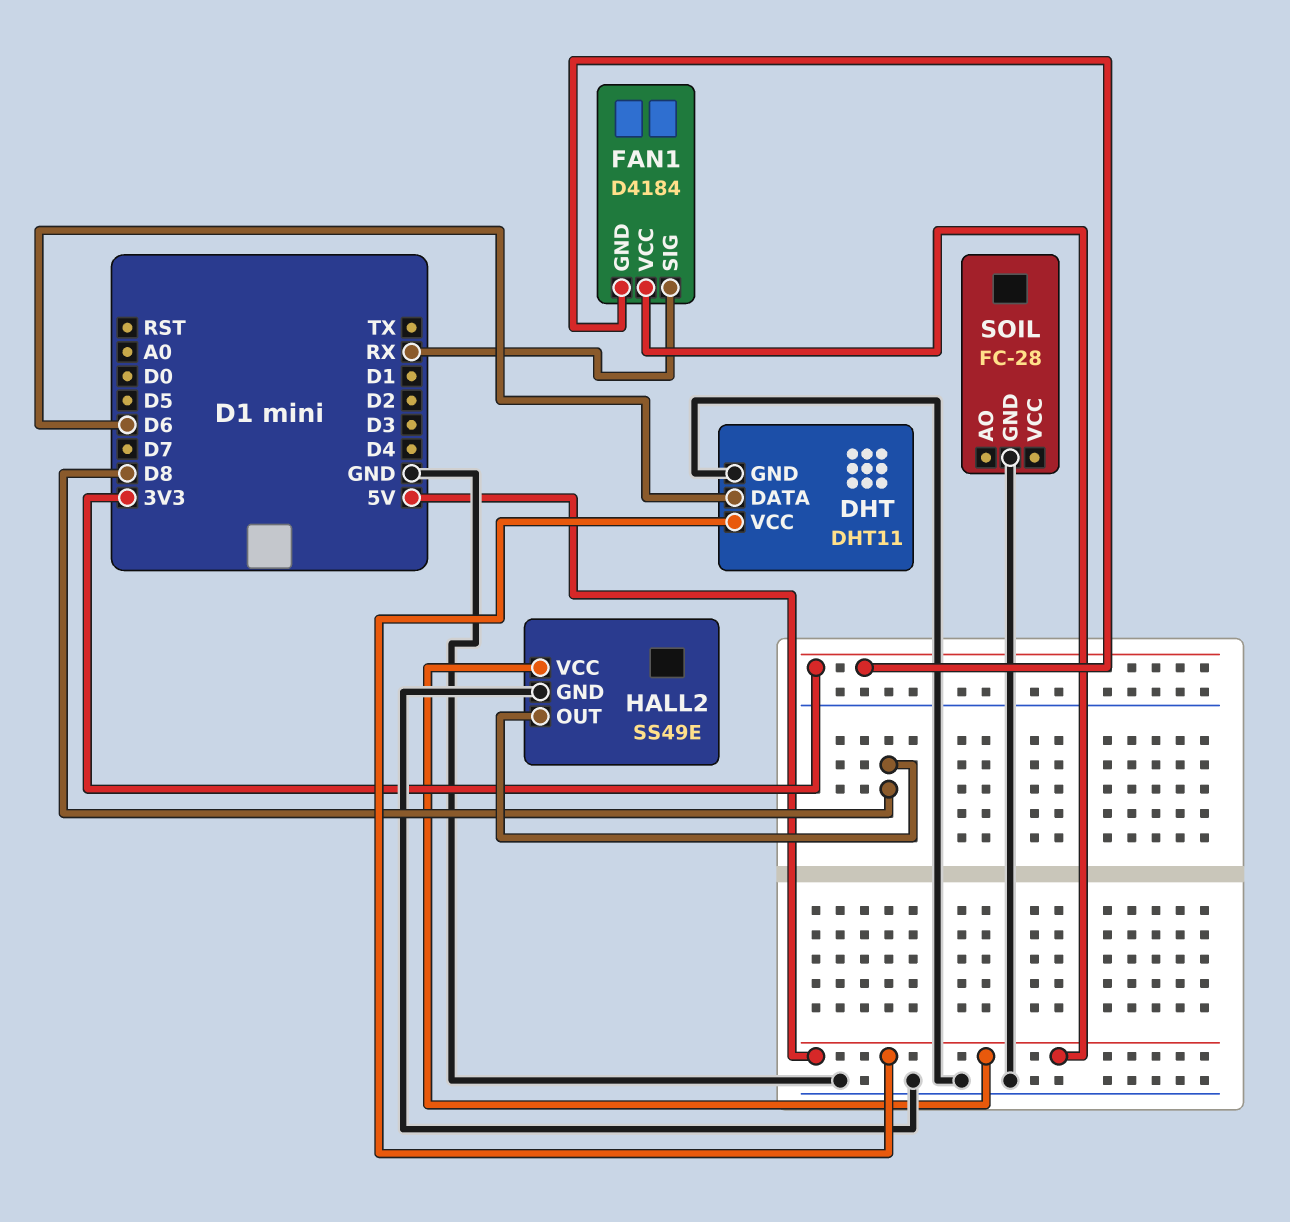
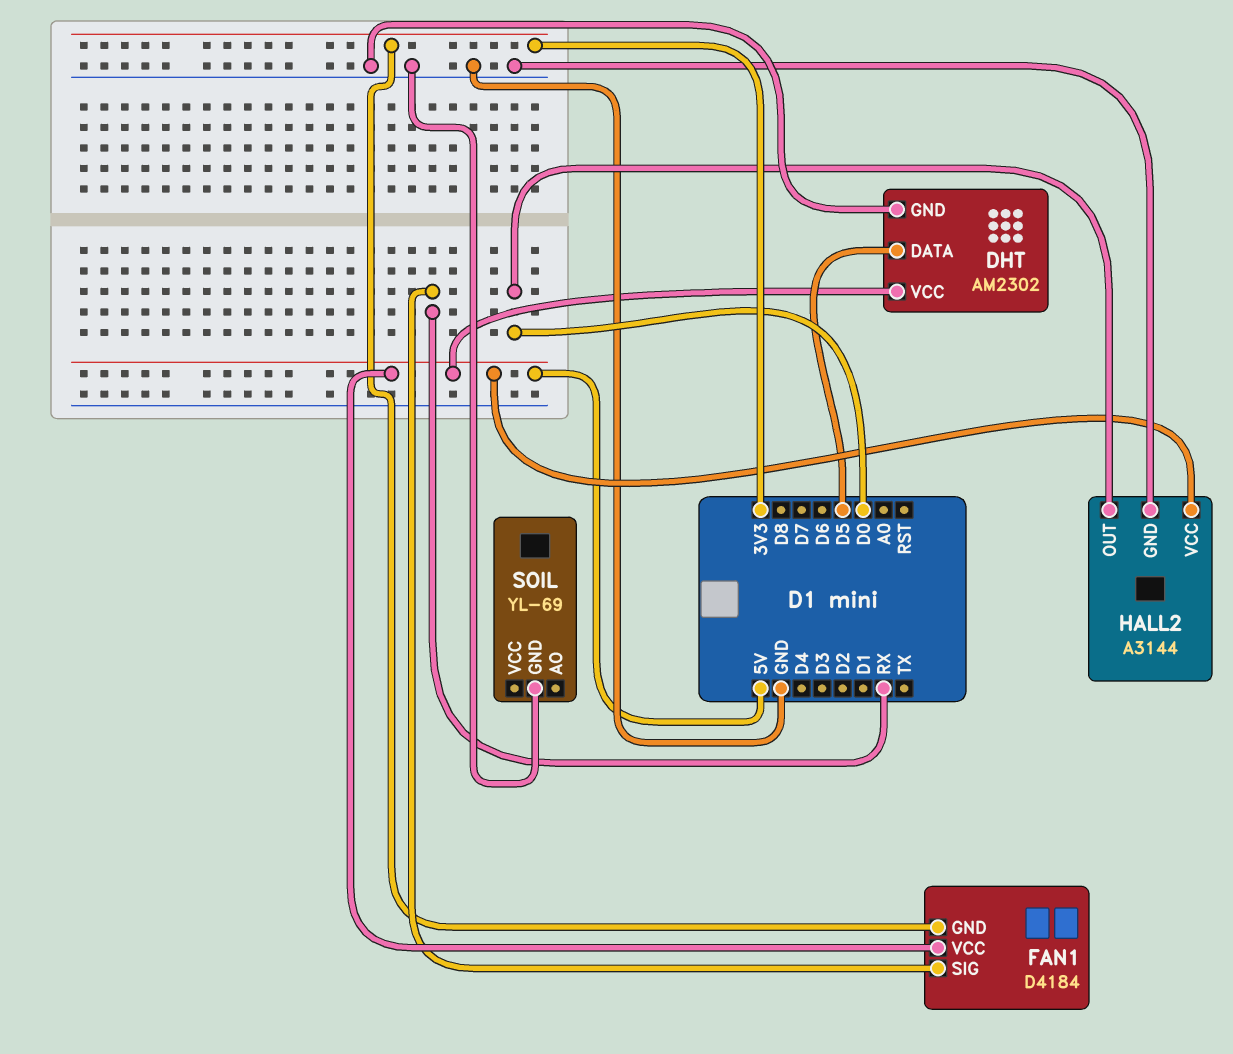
DHT: DHT11 -> AM2302
DHT pin DATA: D6 -> D5
HALL2: SS49E -> A3144
HALL2 pin OUT: D8 -> D0
SOIL: FC-28 -> YL-69

